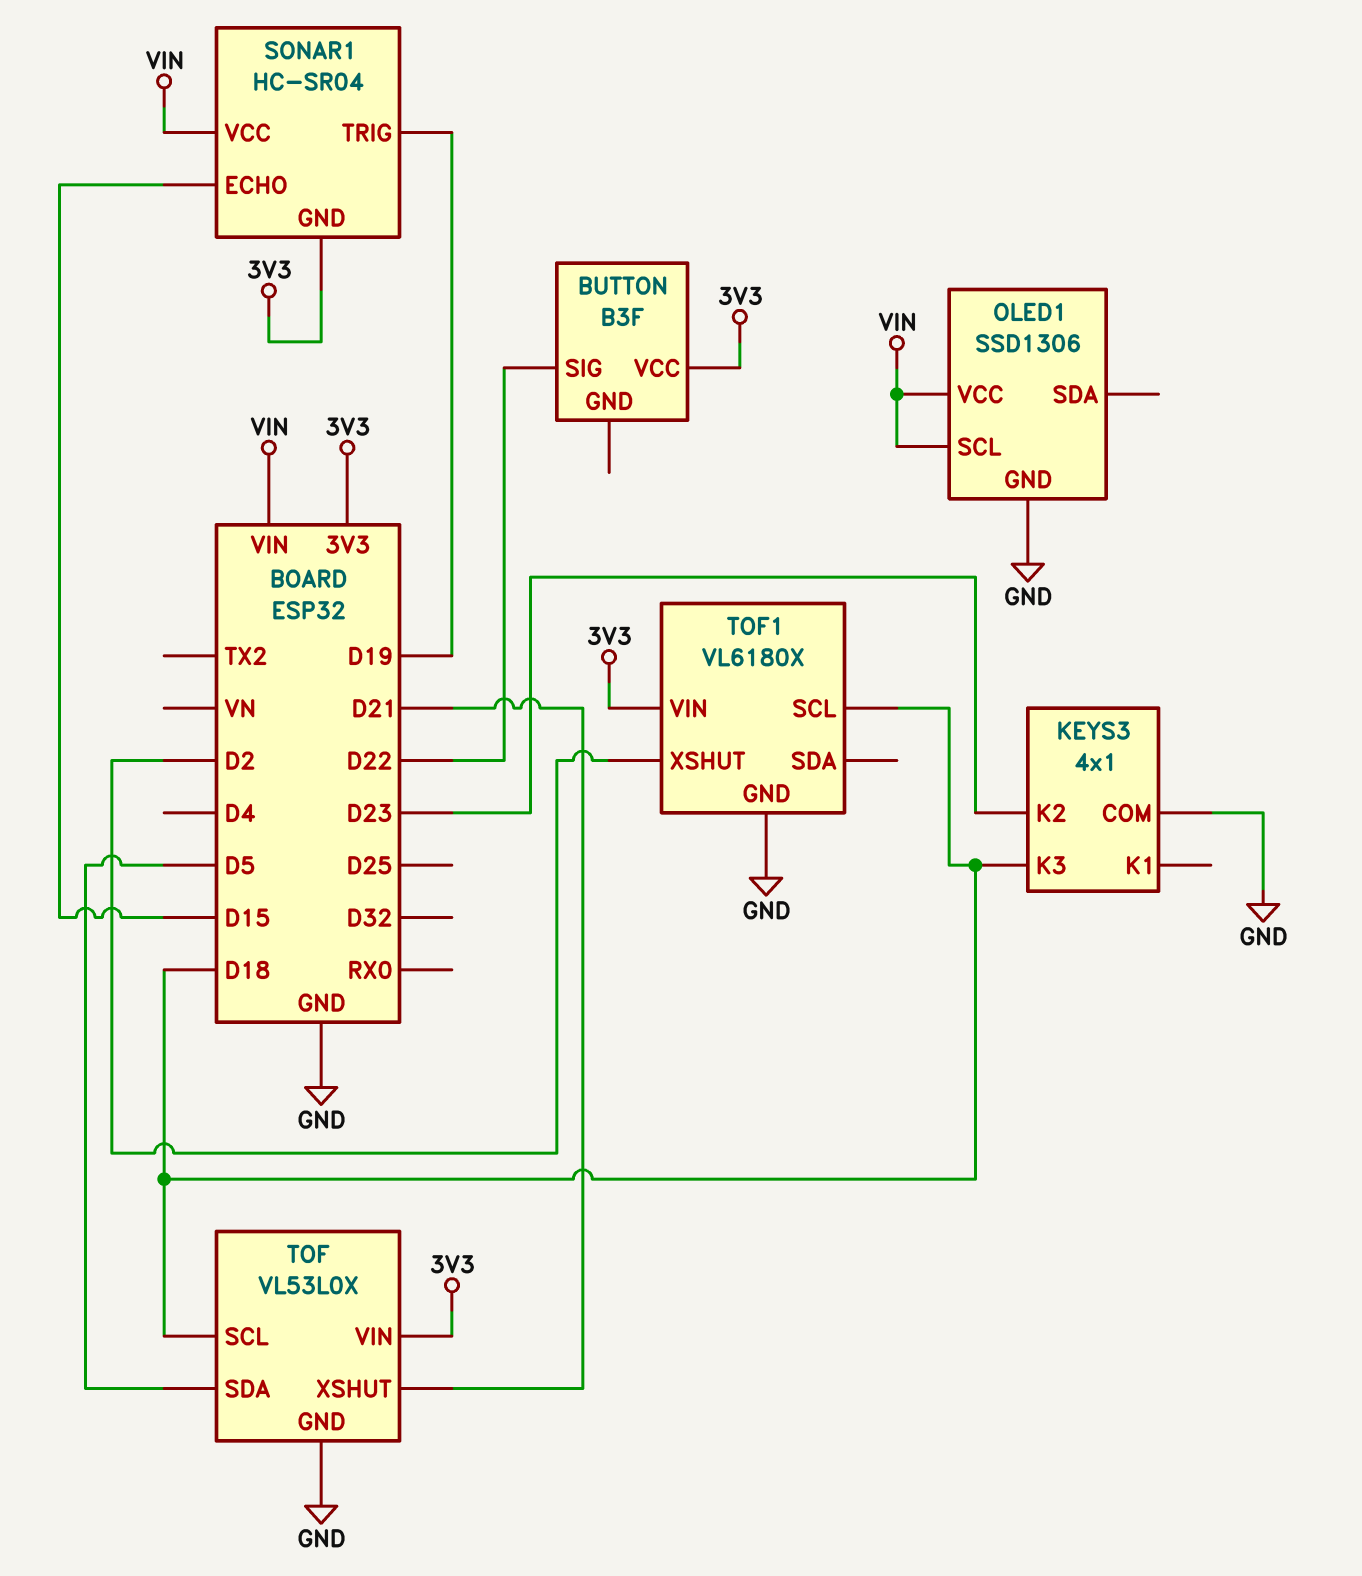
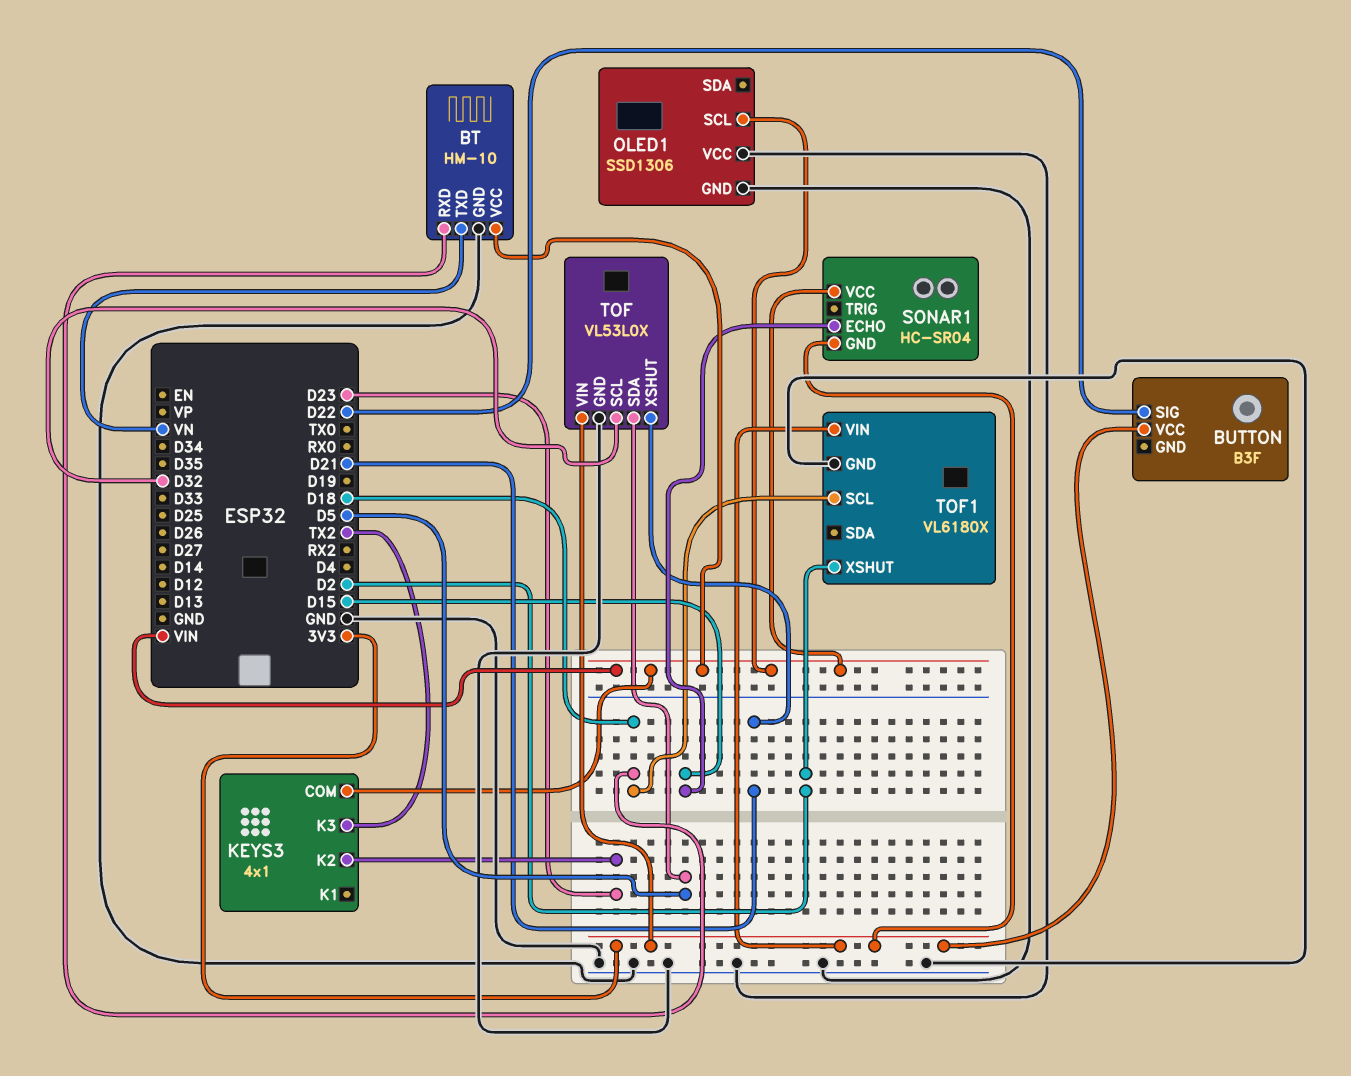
BT: none -> HM-10
BT pin GND: none -> GND
BT pin RXD: none -> D18
BT pin TXD: none -> VN
BT pin VCC: none -> VIN
KEYS3 pin COM: GND -> VIN
KEYS3 pin K3: D18 -> TX2
OLED1 pin VCC: VIN -> GND
SONAR1 pin TRIG: D19 -> none
TOF pin SCL: D18 -> D32

